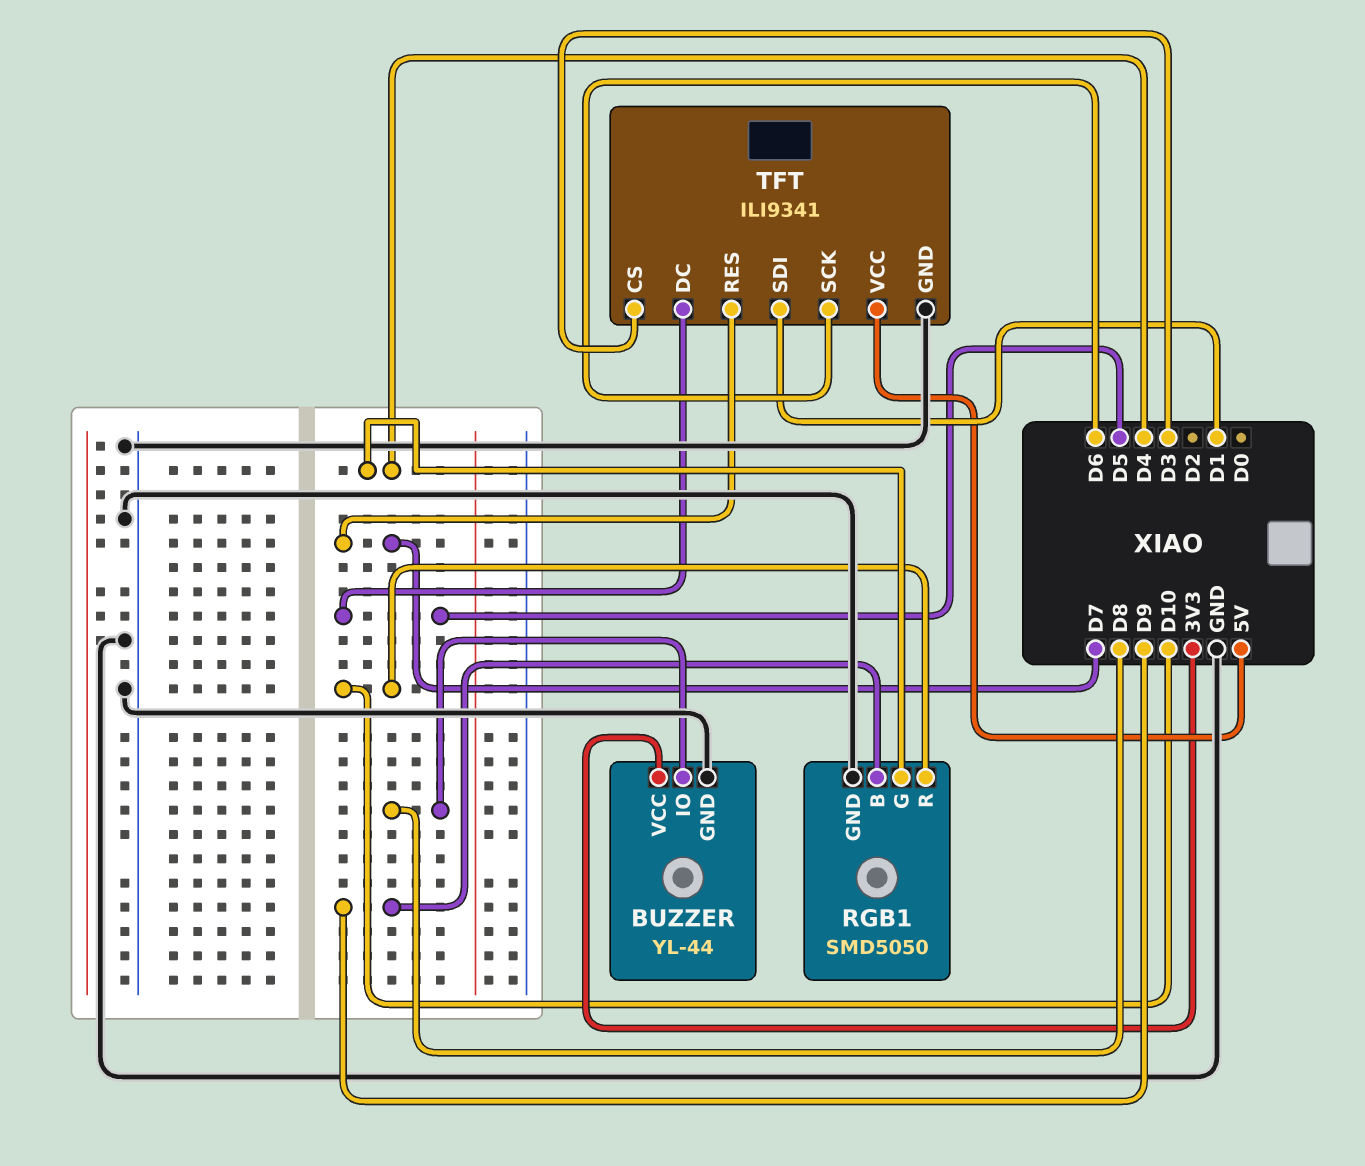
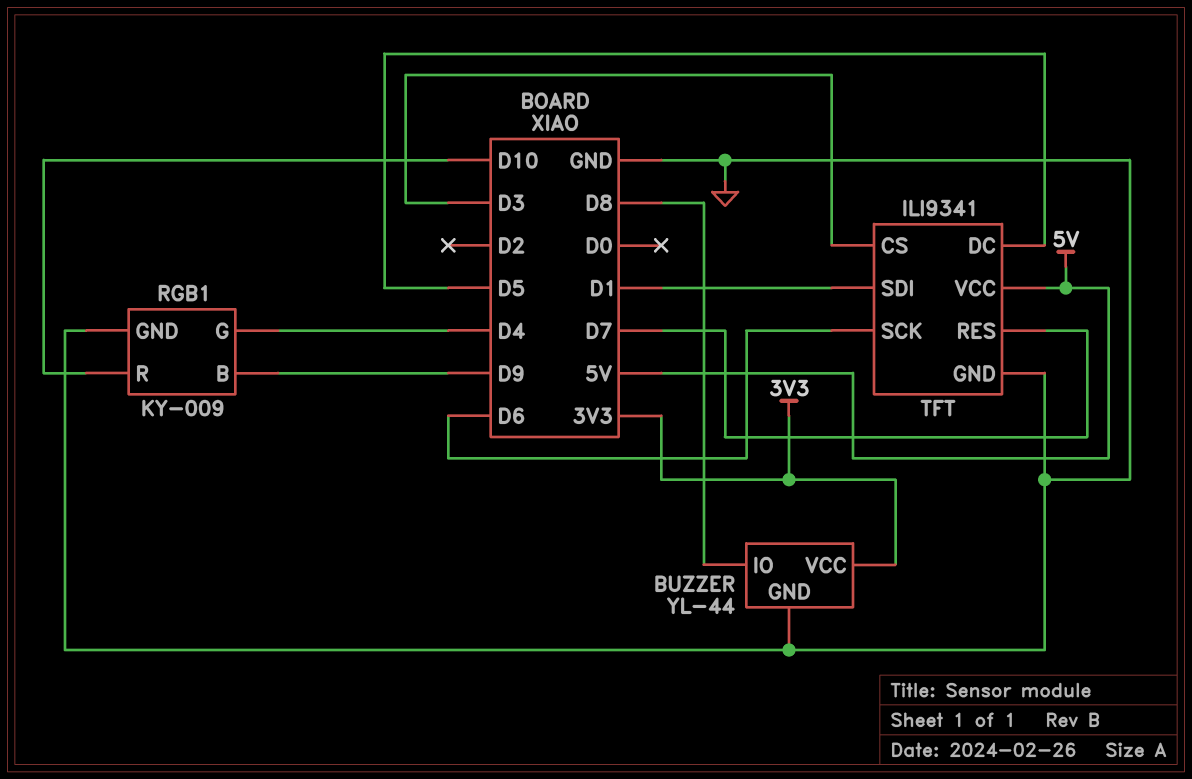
RGB1: SMD5050 -> KY-009

